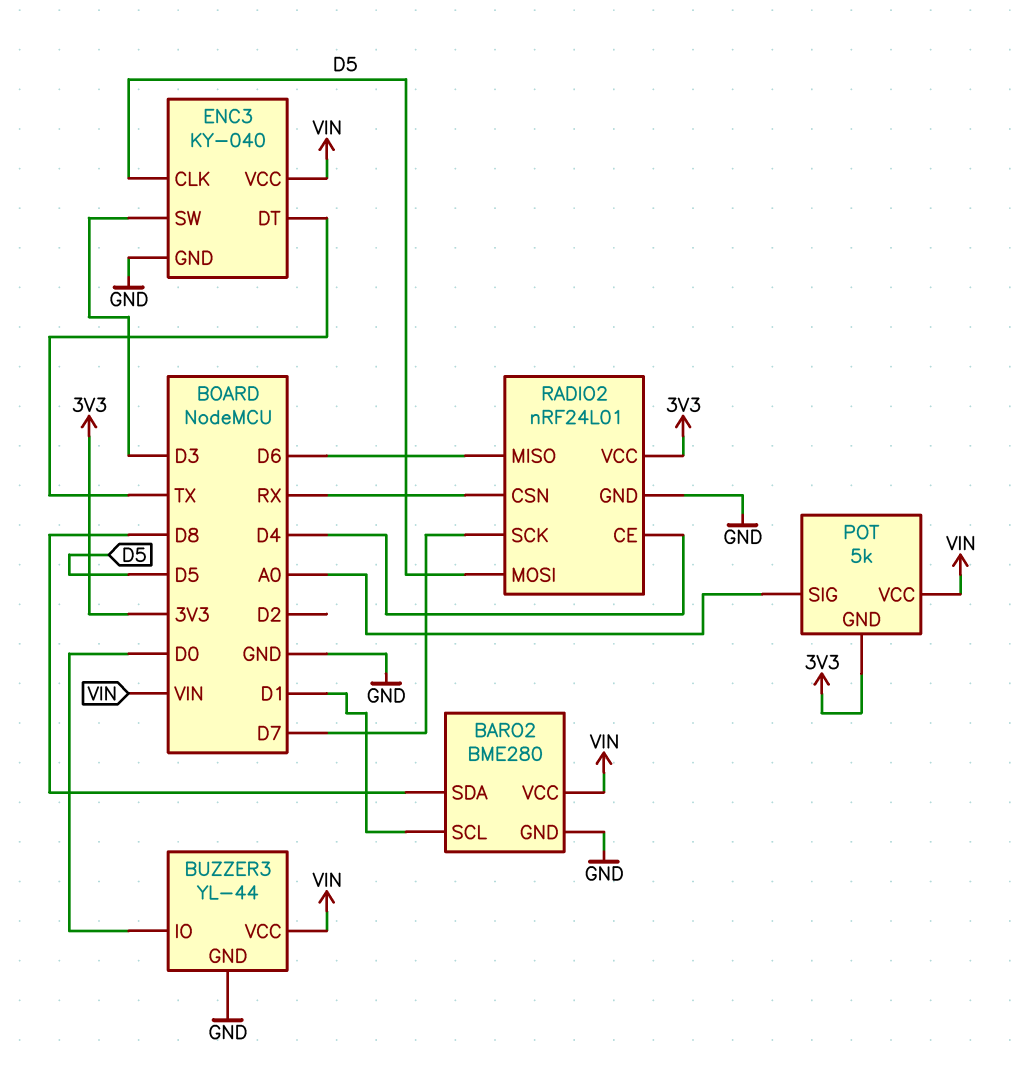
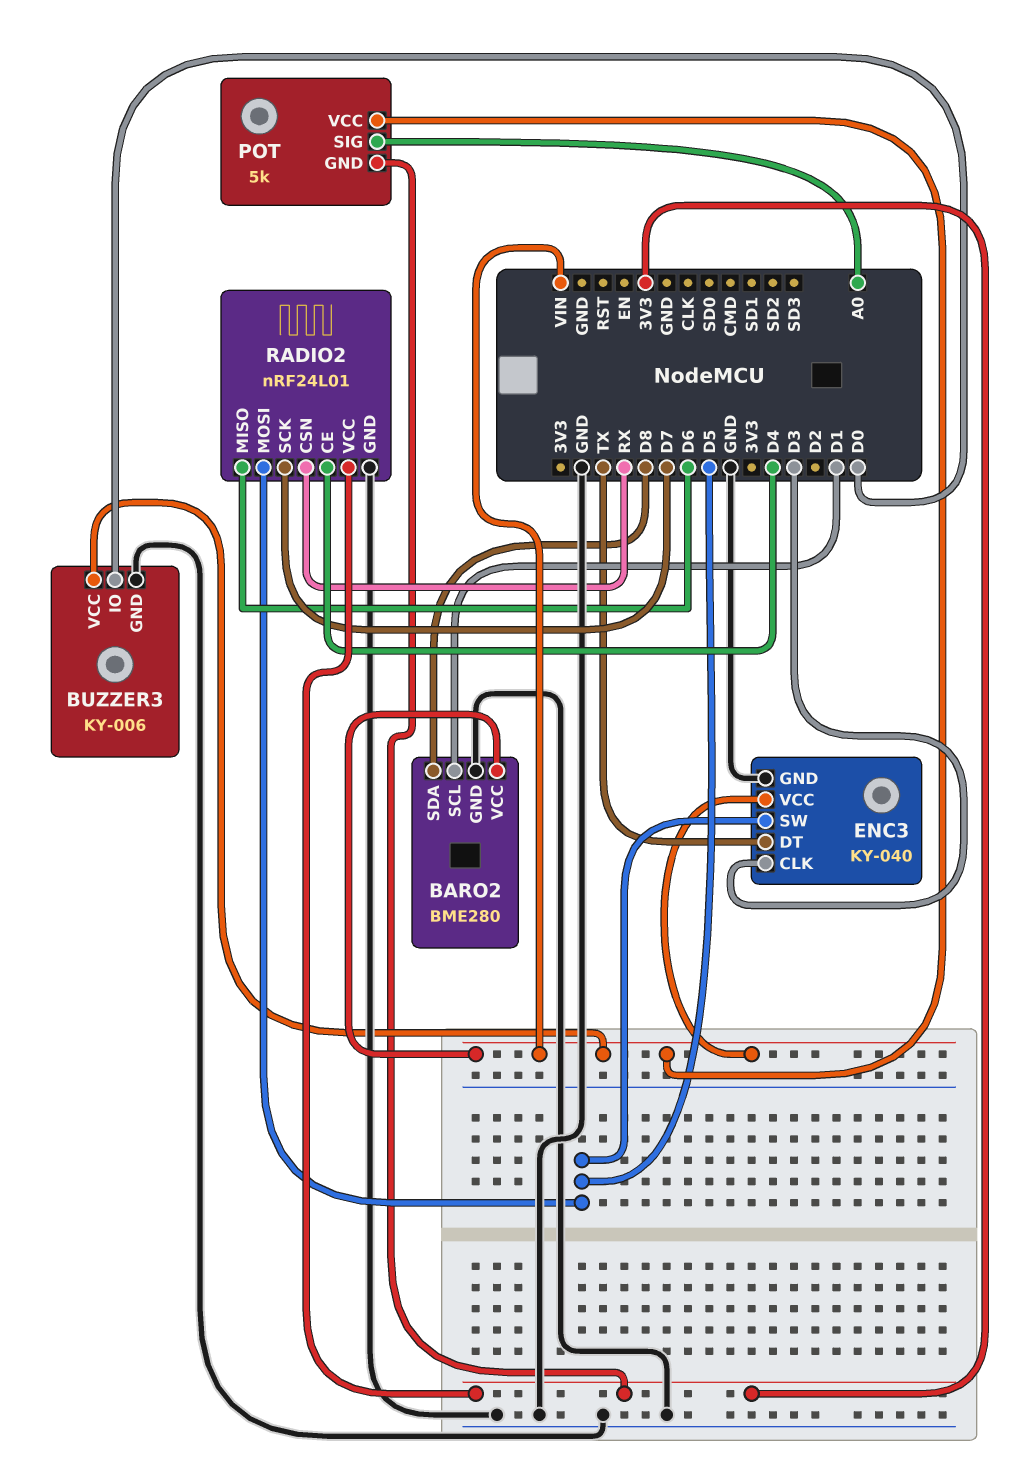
BUZZER3: YL-44 -> KY-006
ENC3 pin CLK: D5 -> D3
ENC3 pin SW: D3 -> D5

